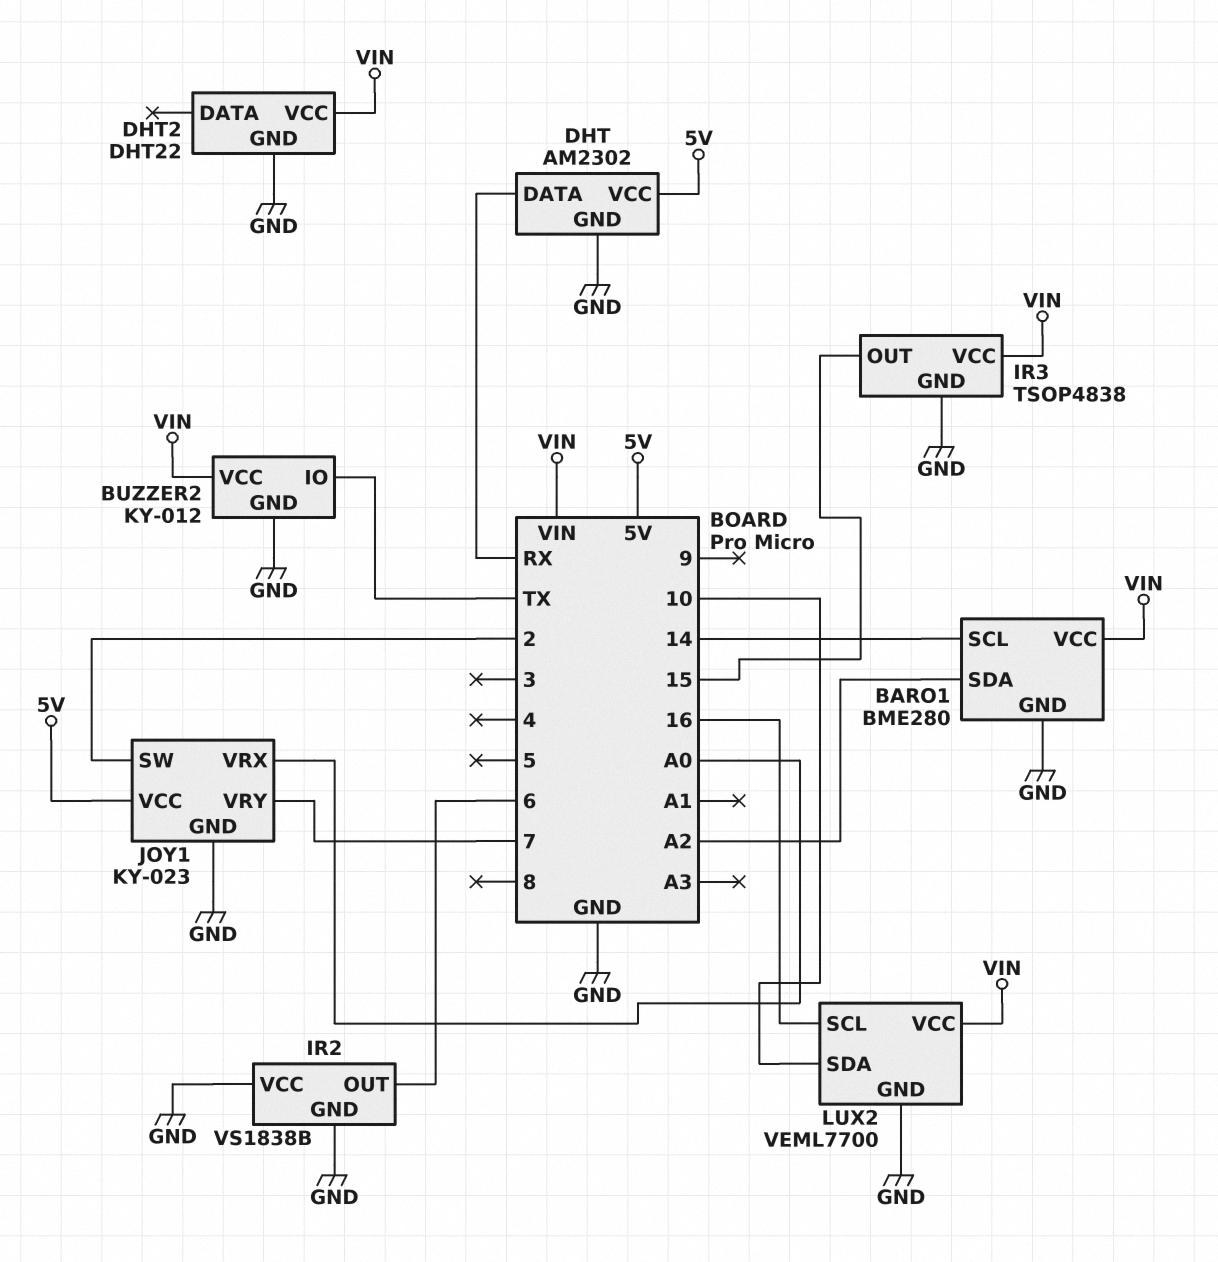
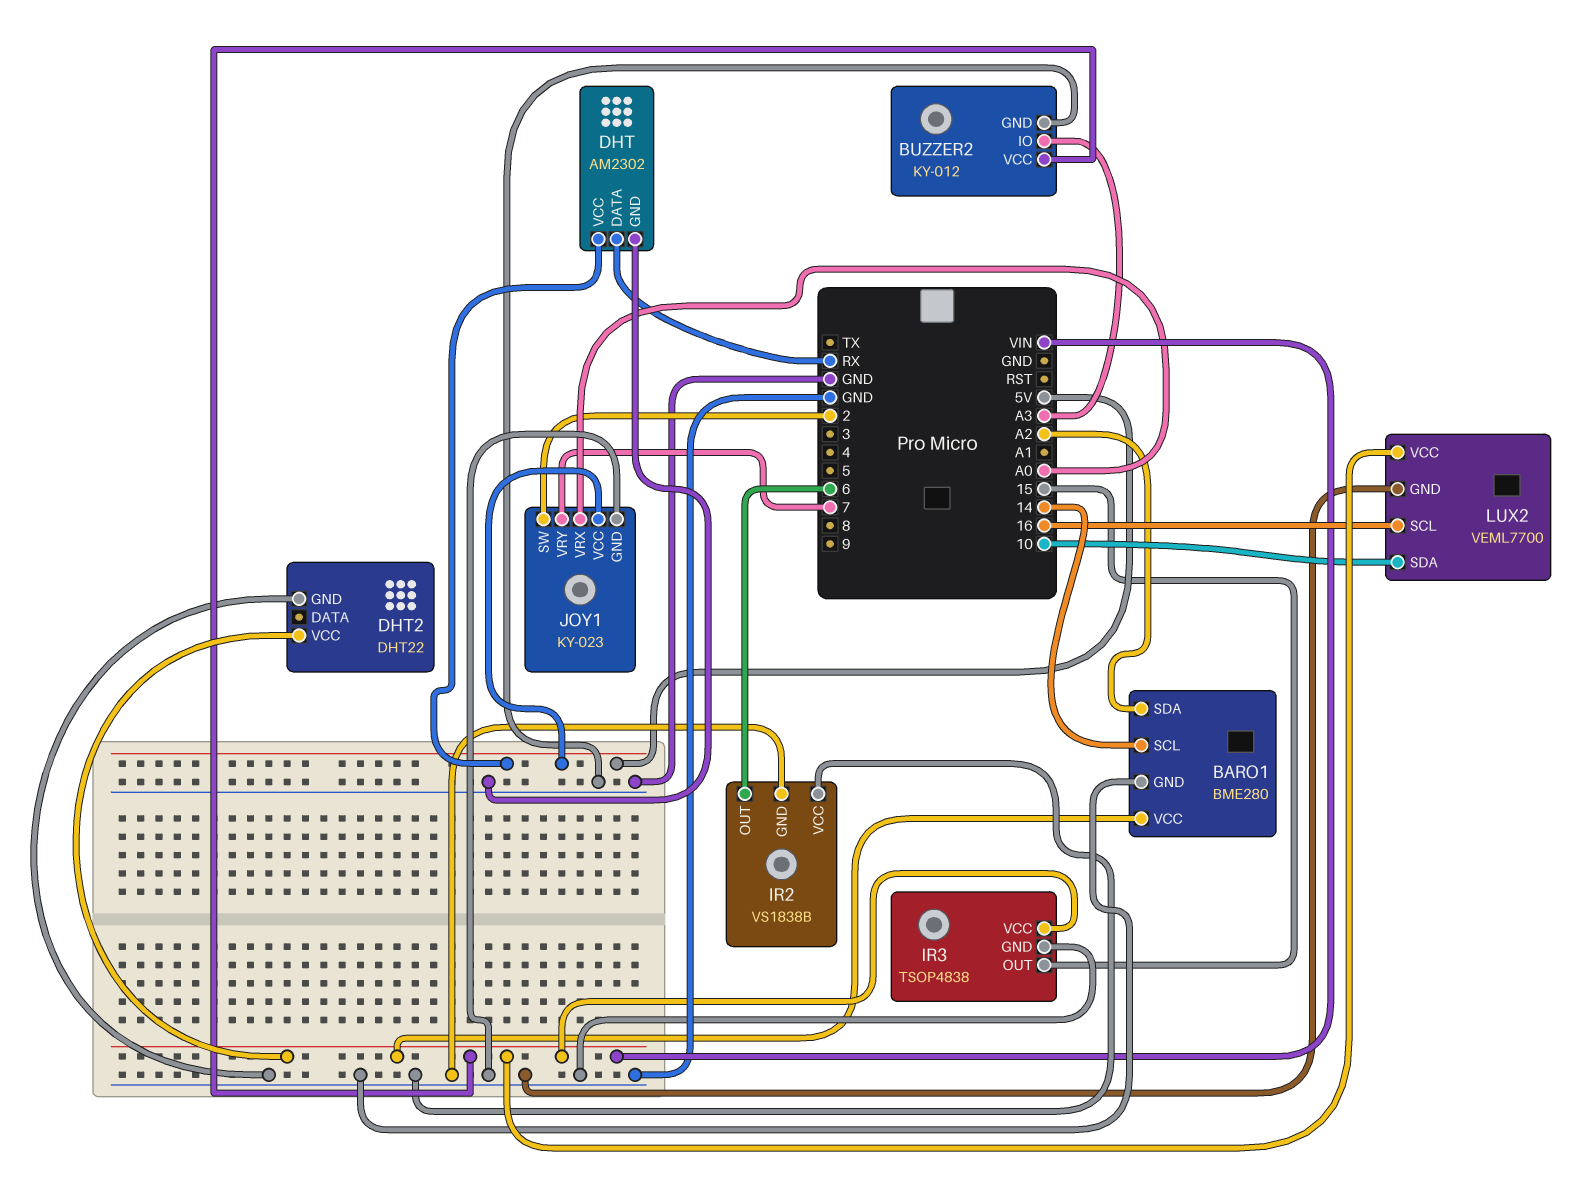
BUZZER2 pin IO: TX -> A3

